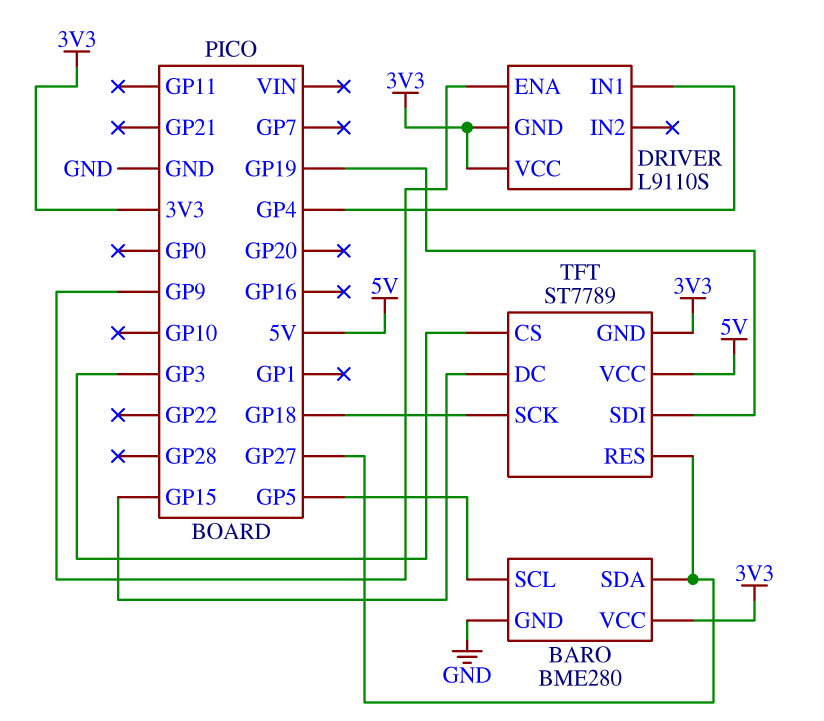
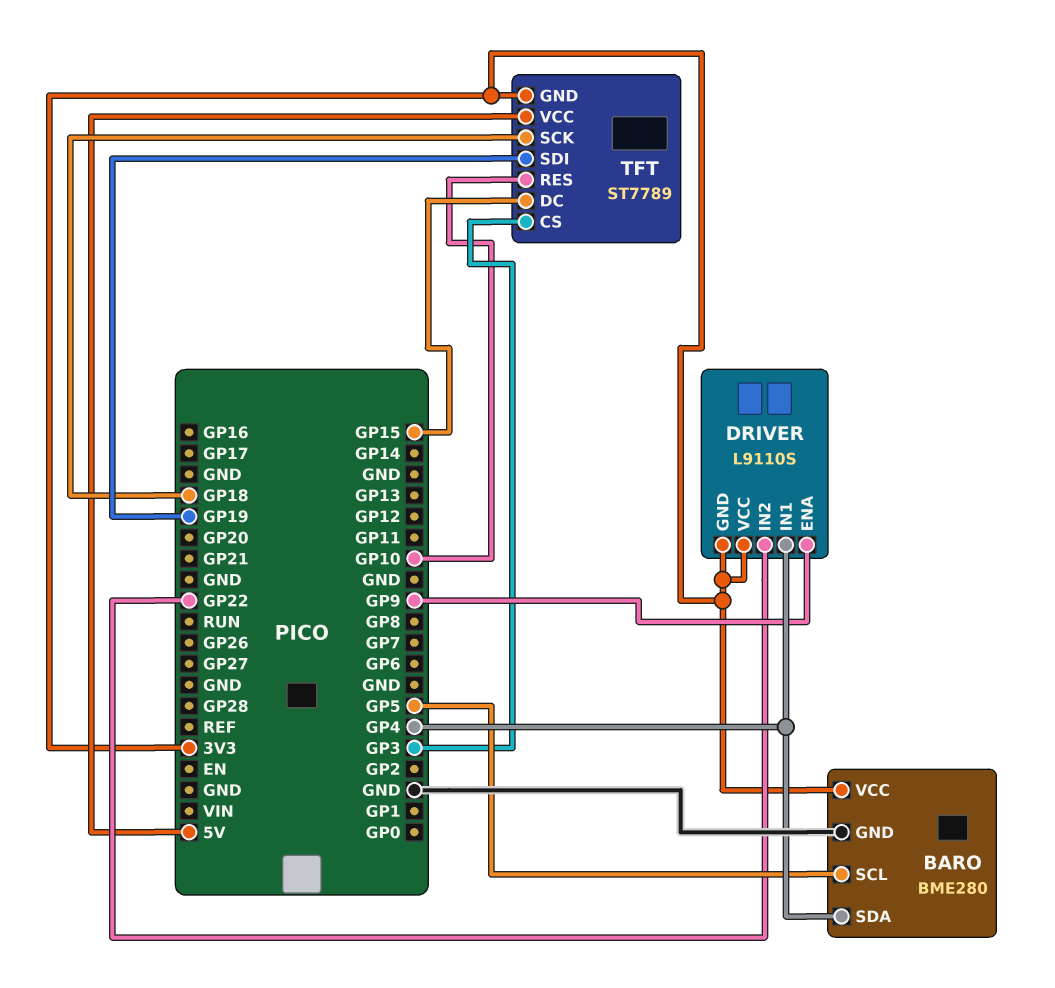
BARO pin SDA: GP27 -> GP4
DRIVER pin IN2: none -> GP22
TFT pin RES: GP27 -> GP10

